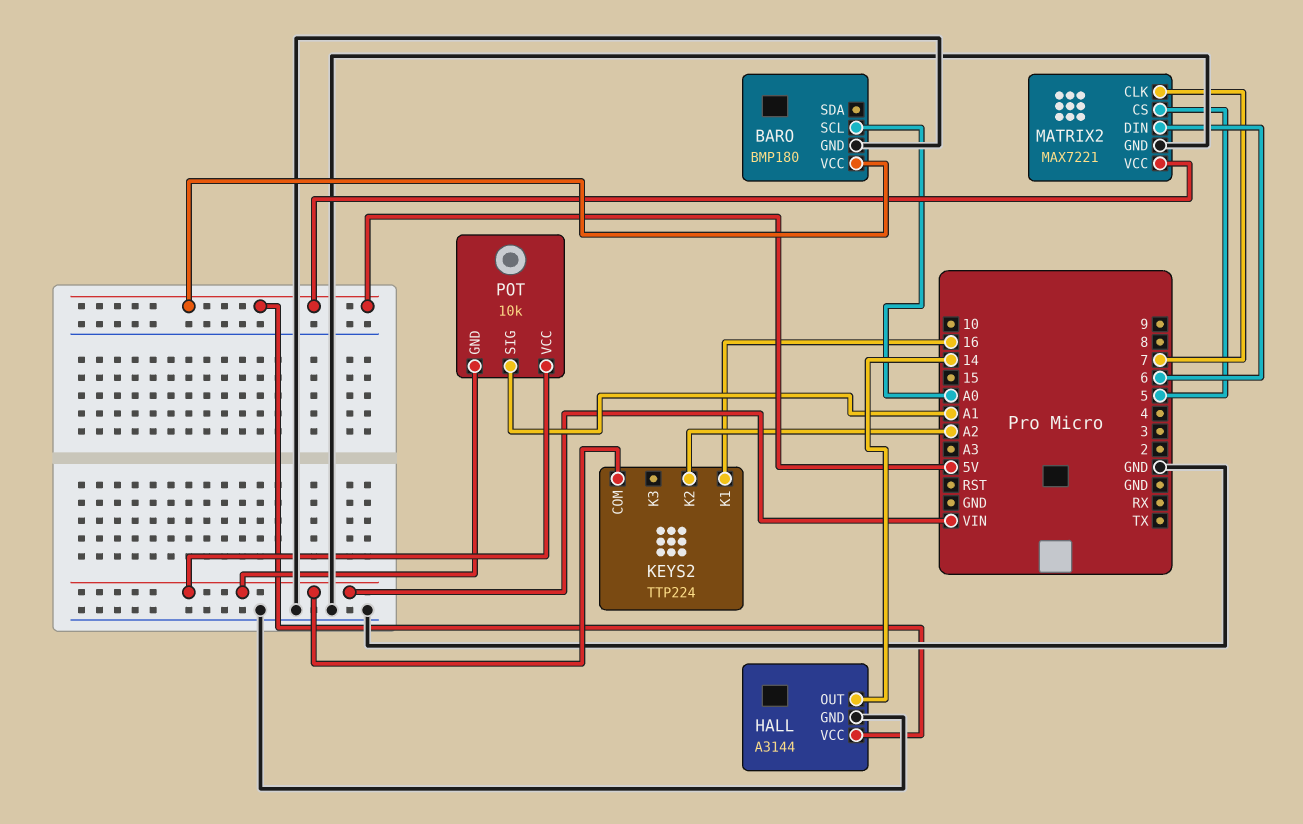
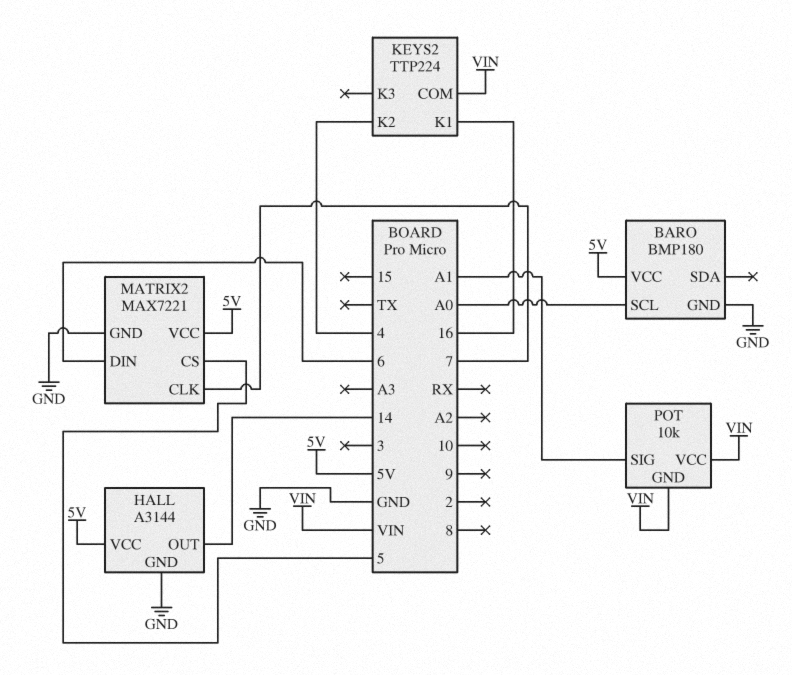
KEYS2 pin K2: A2 -> 4

